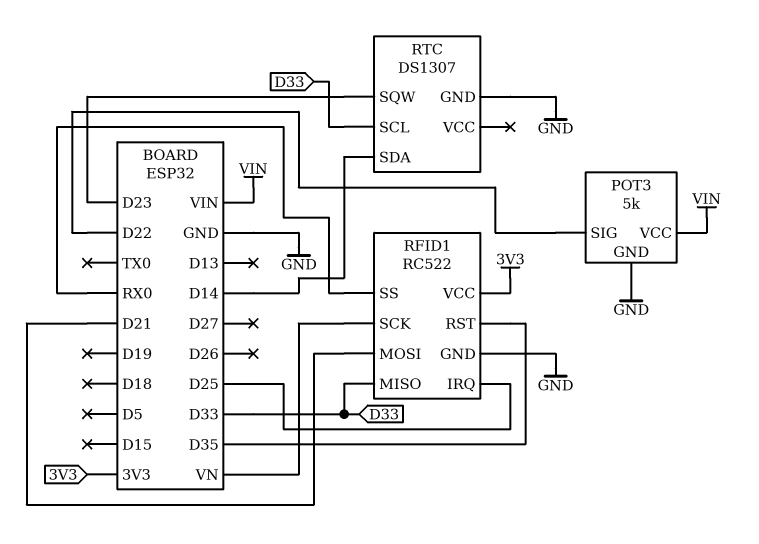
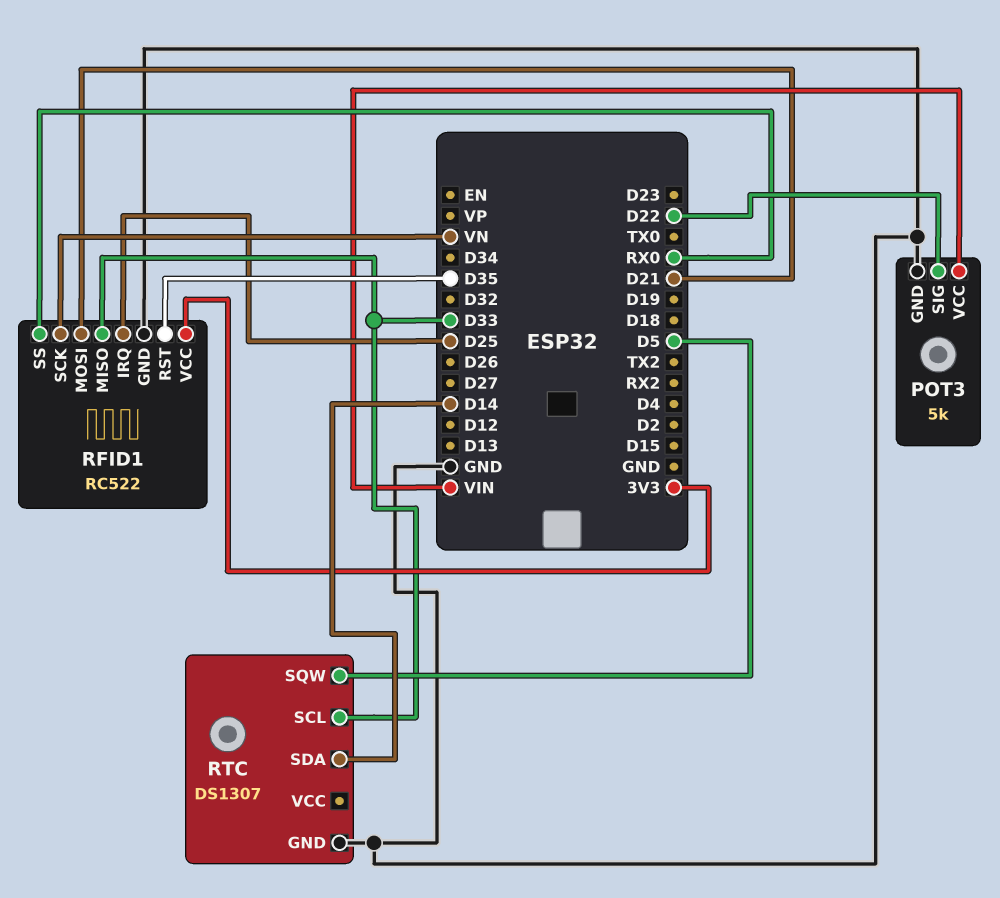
RTC pin SQW: D23 -> D5

